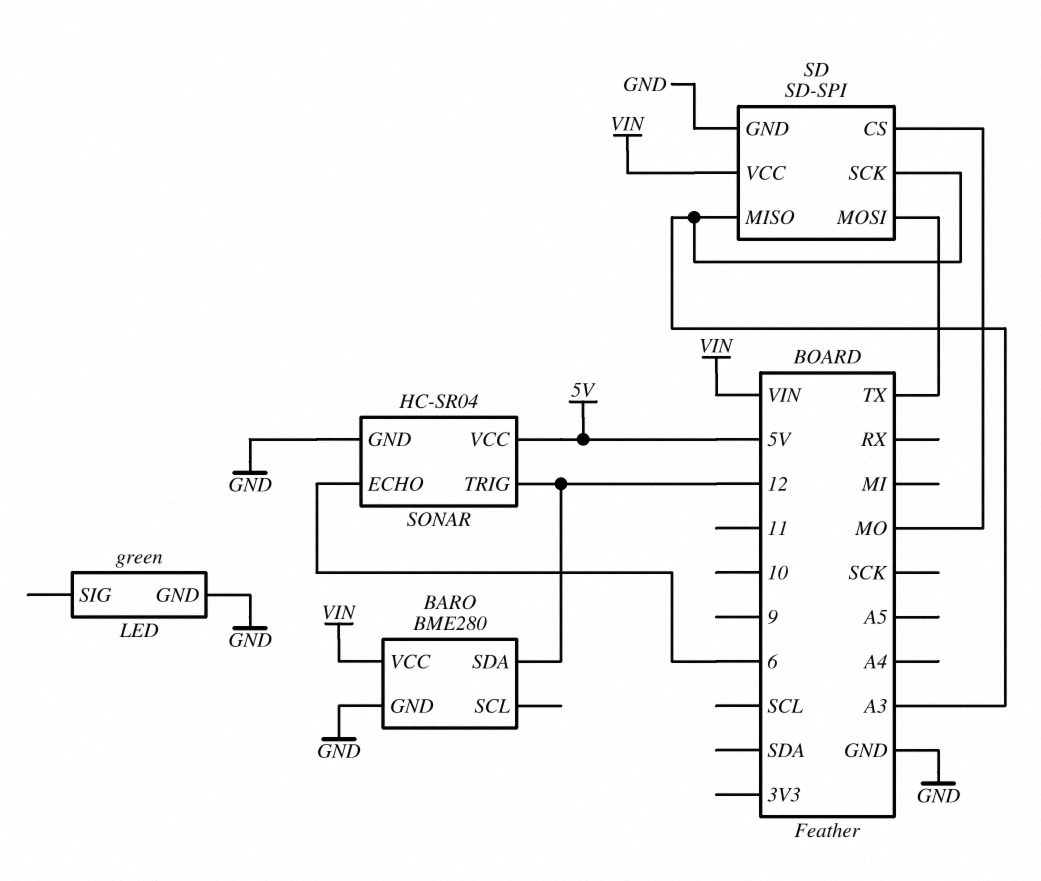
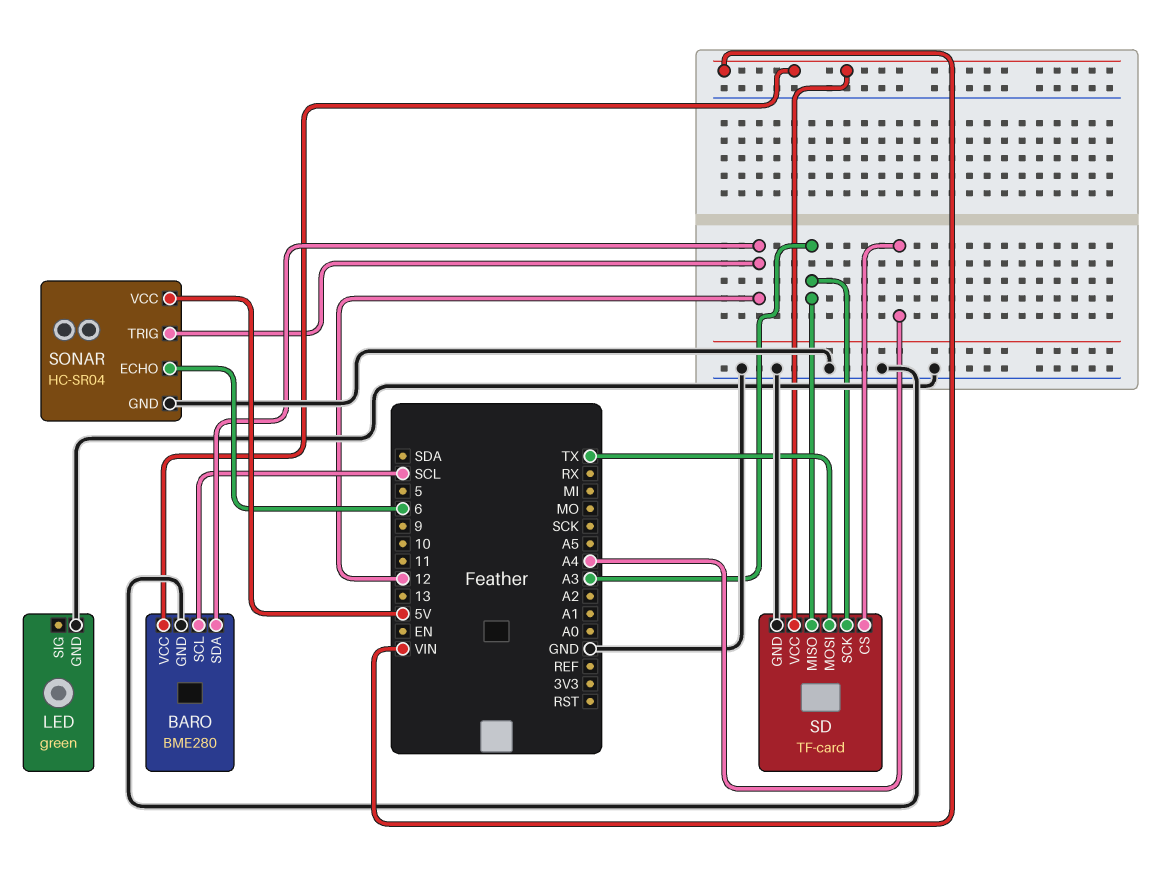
BARO pin SCL: none -> SCL
SD: SD-SPI -> TF-card
SD pin CS: MO -> A4

